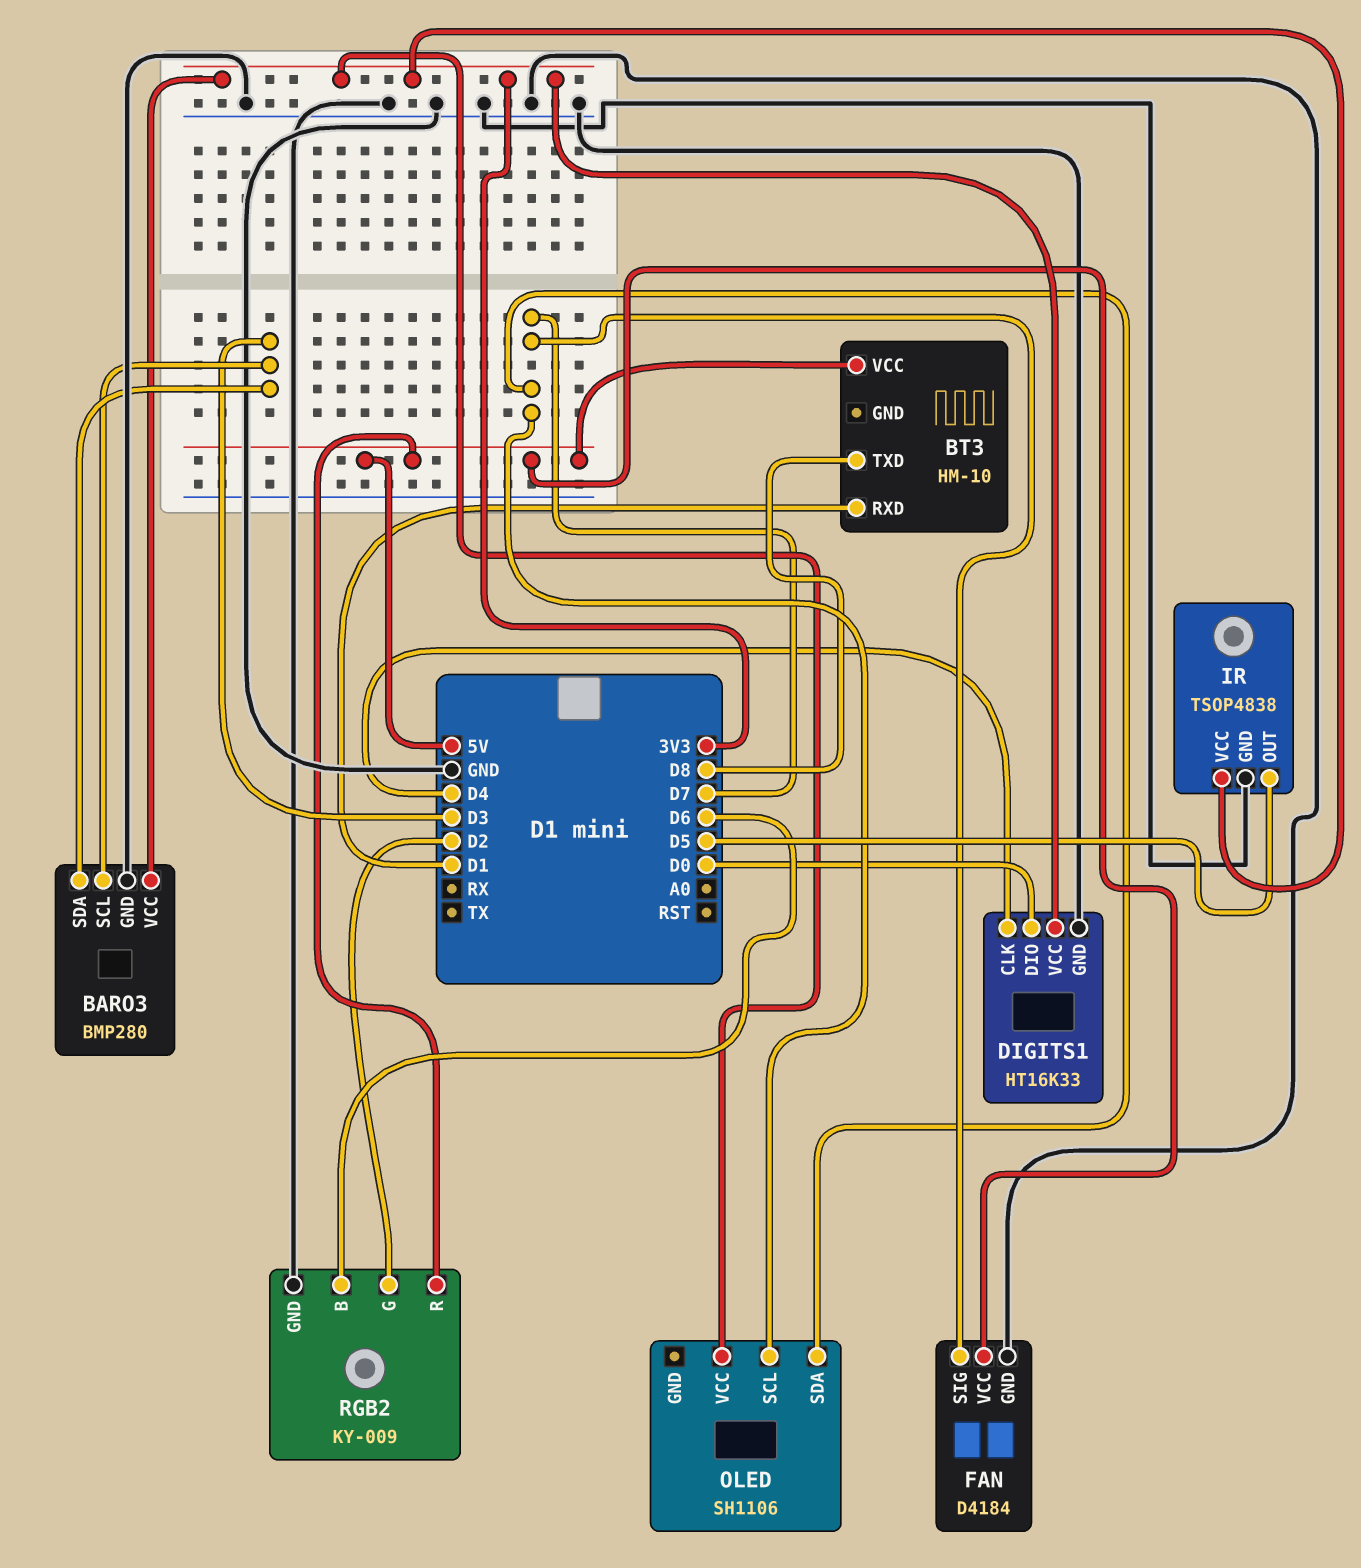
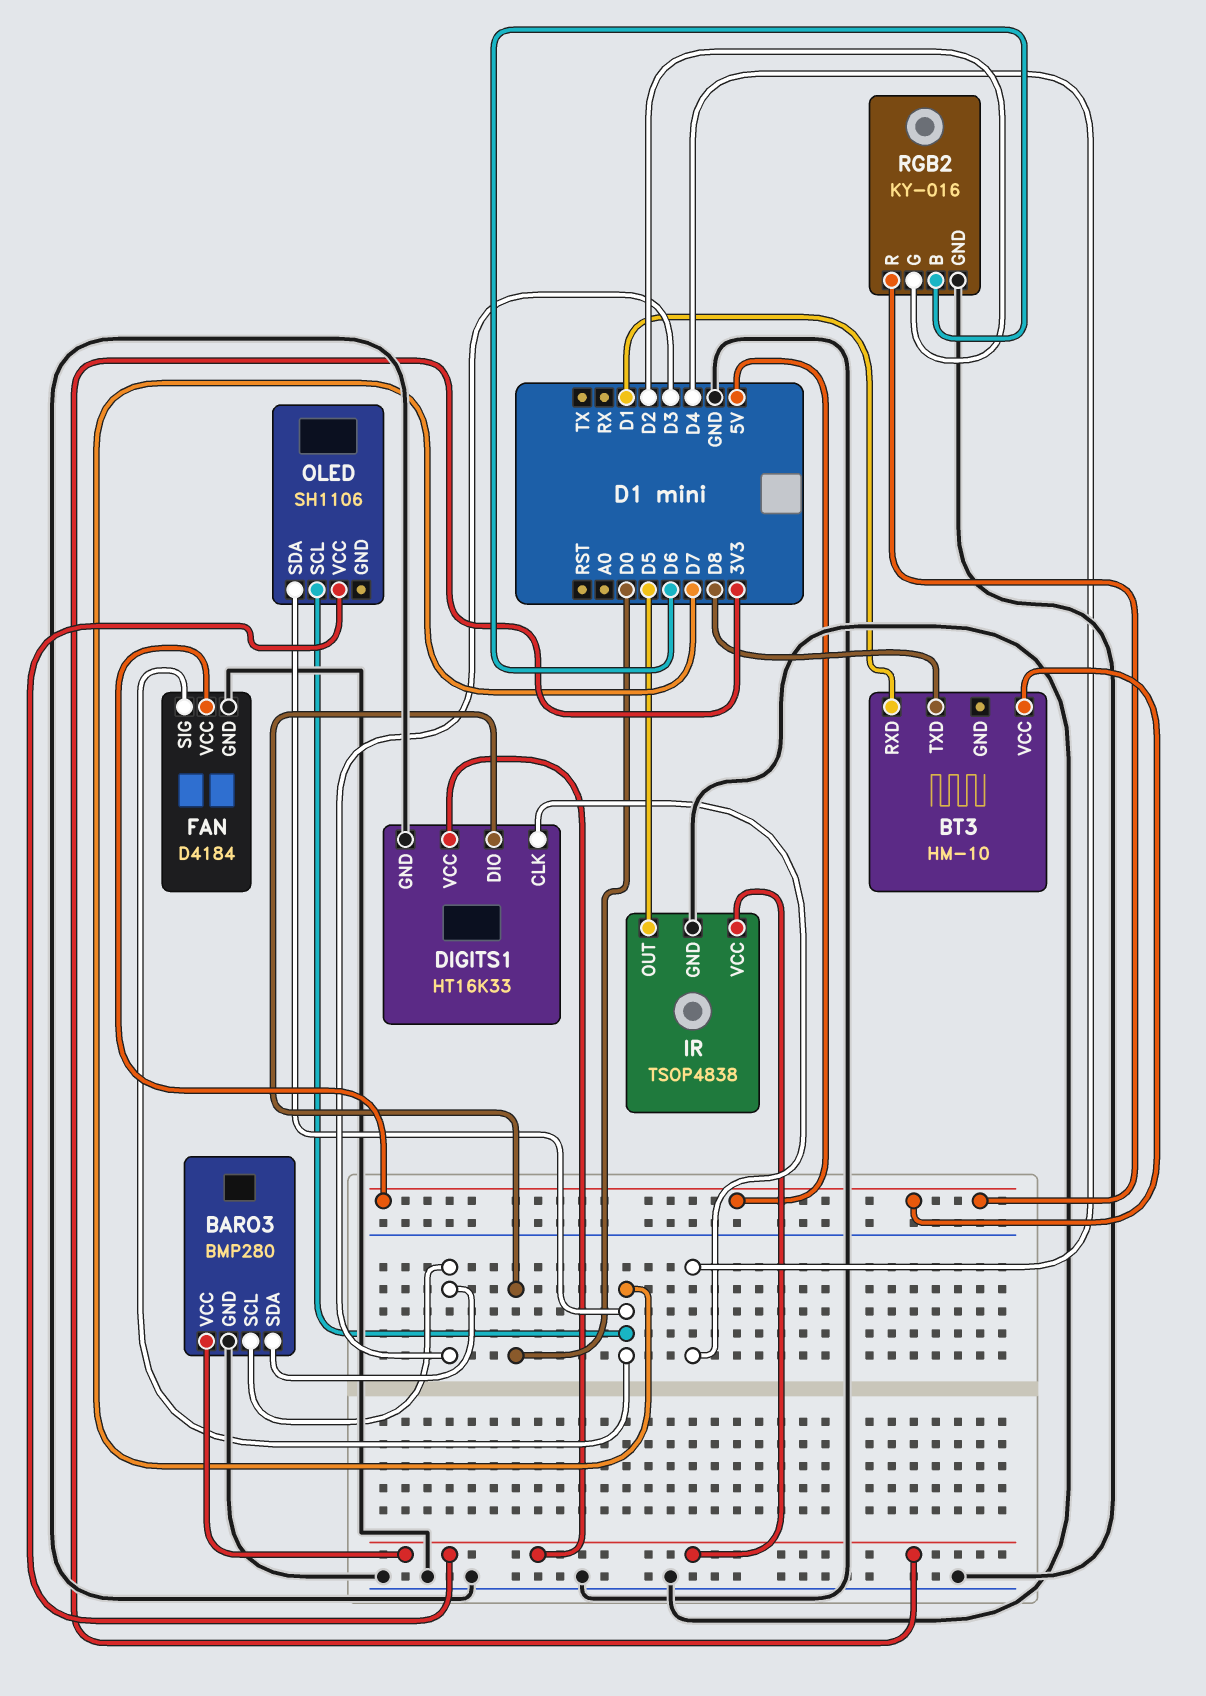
RGB2: KY-009 -> KY-016

